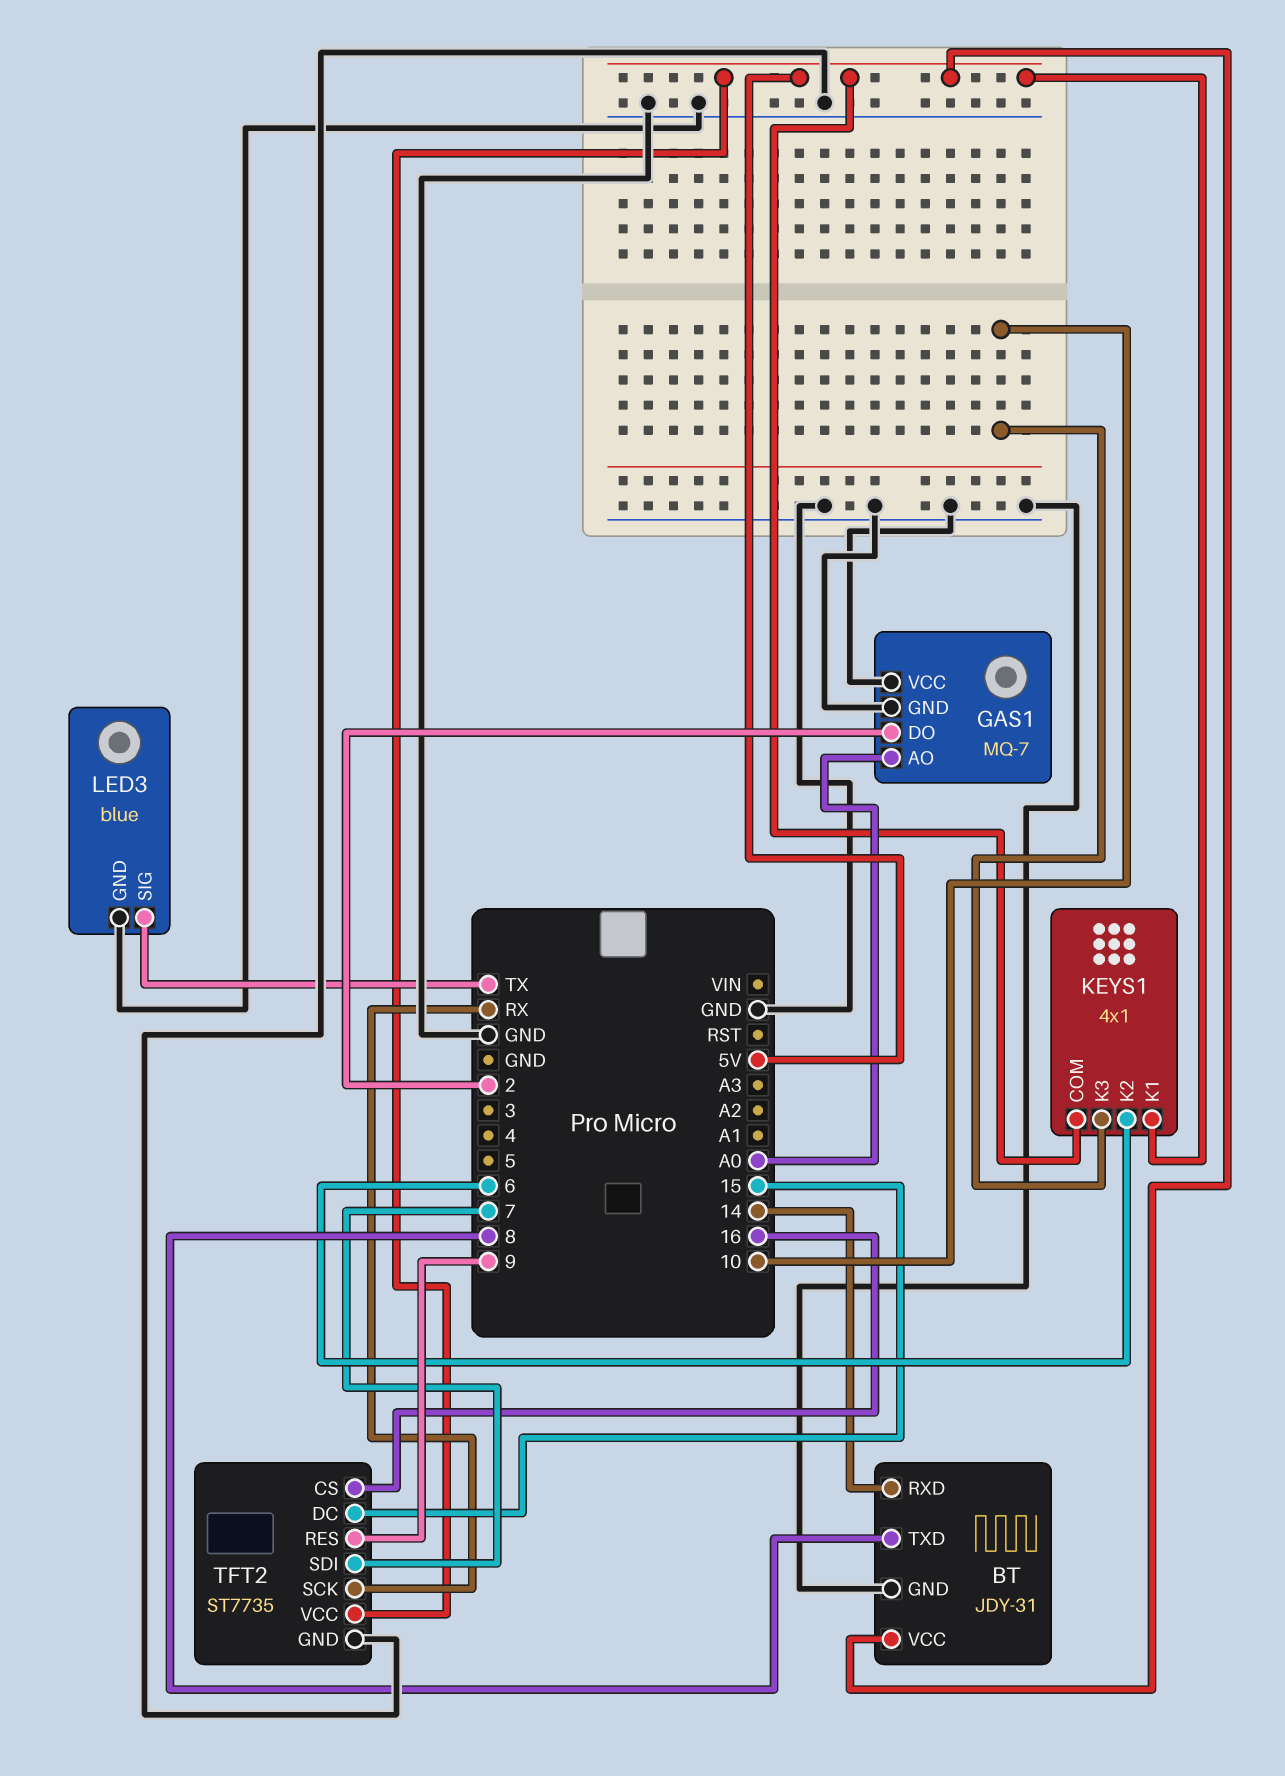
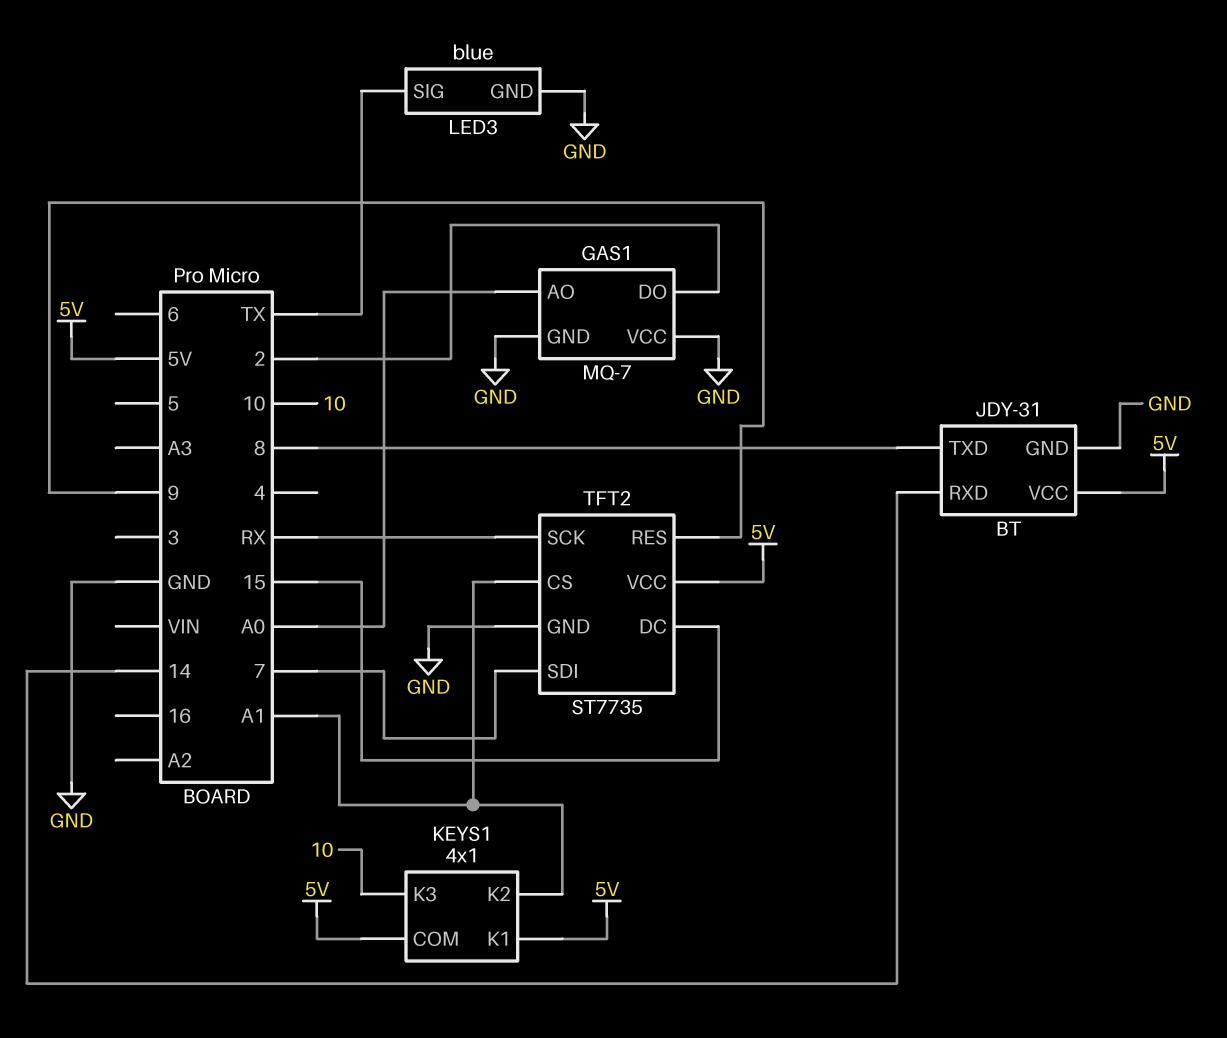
KEYS1 pin K2: 6 -> A1
TFT2 pin CS: 16 -> A1

